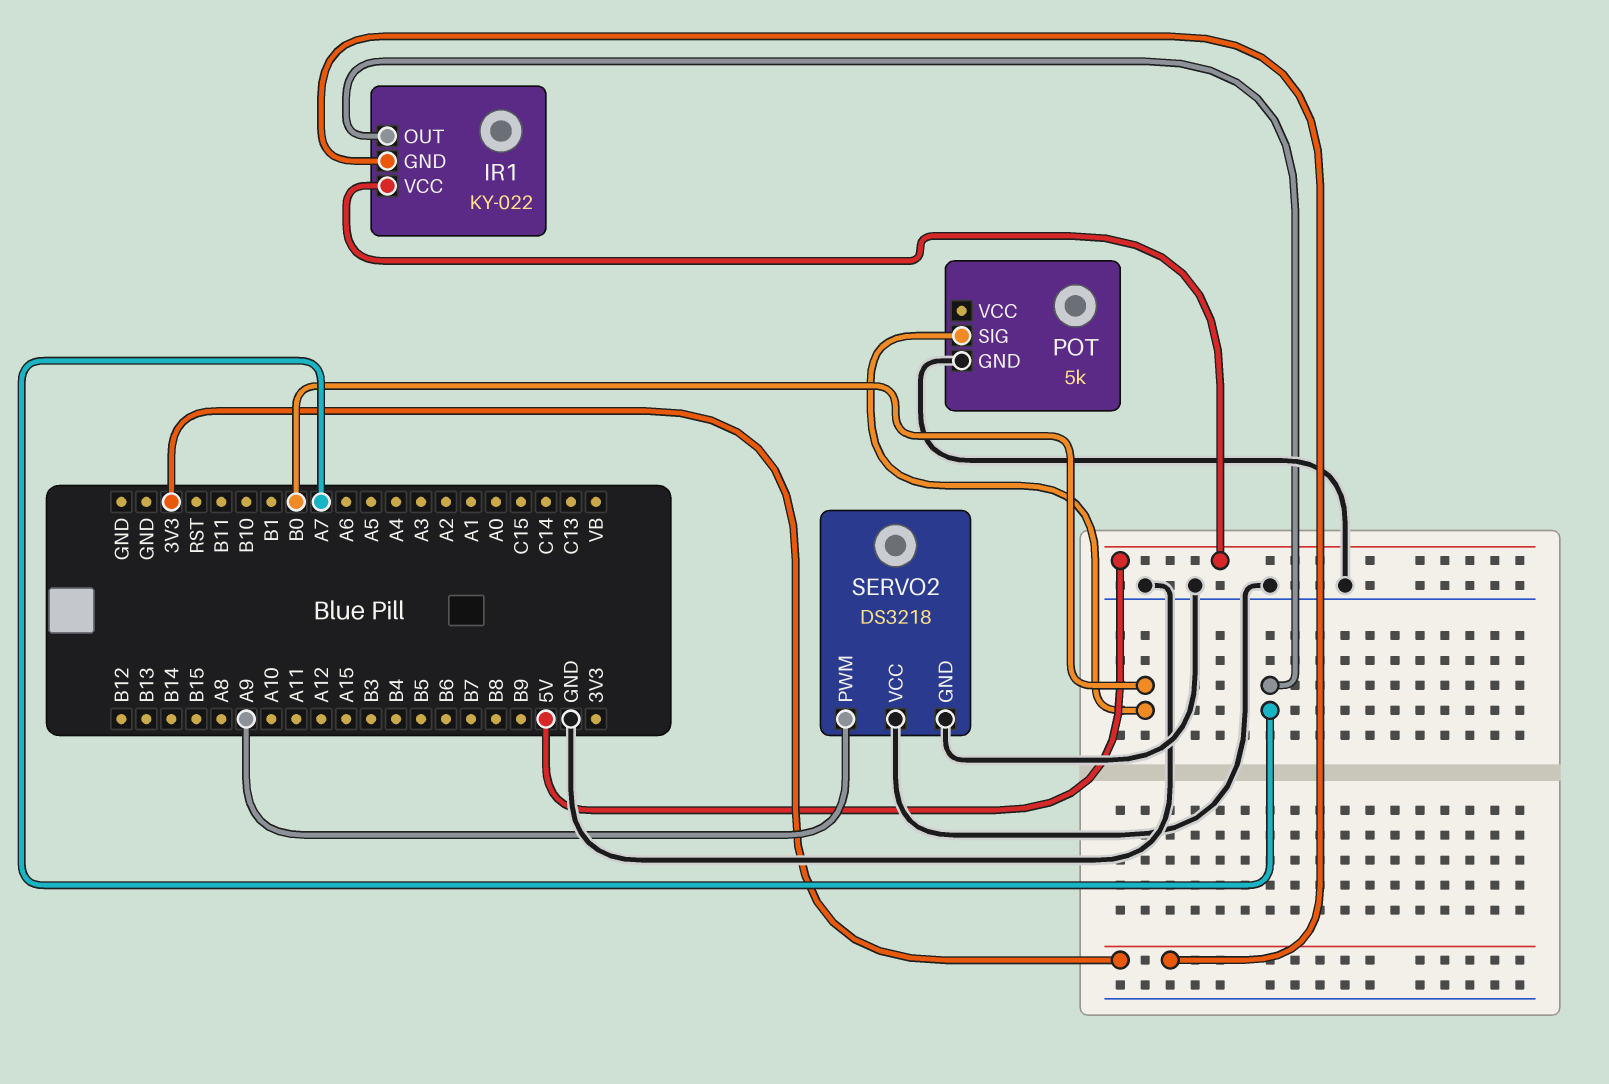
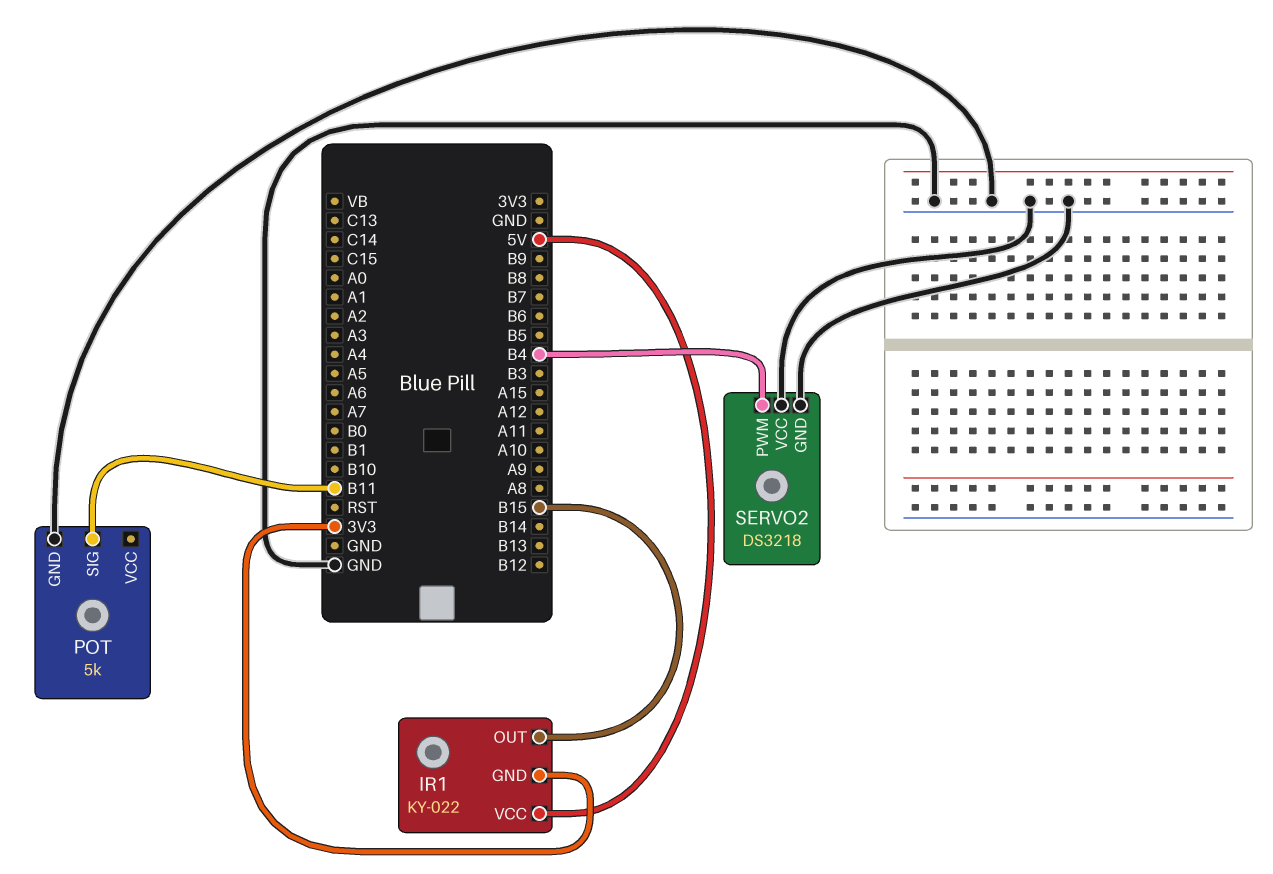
IR1 pin OUT: A7 -> B15
POT pin SIG: B0 -> B11
SERVO2 pin PWM: A9 -> B4

